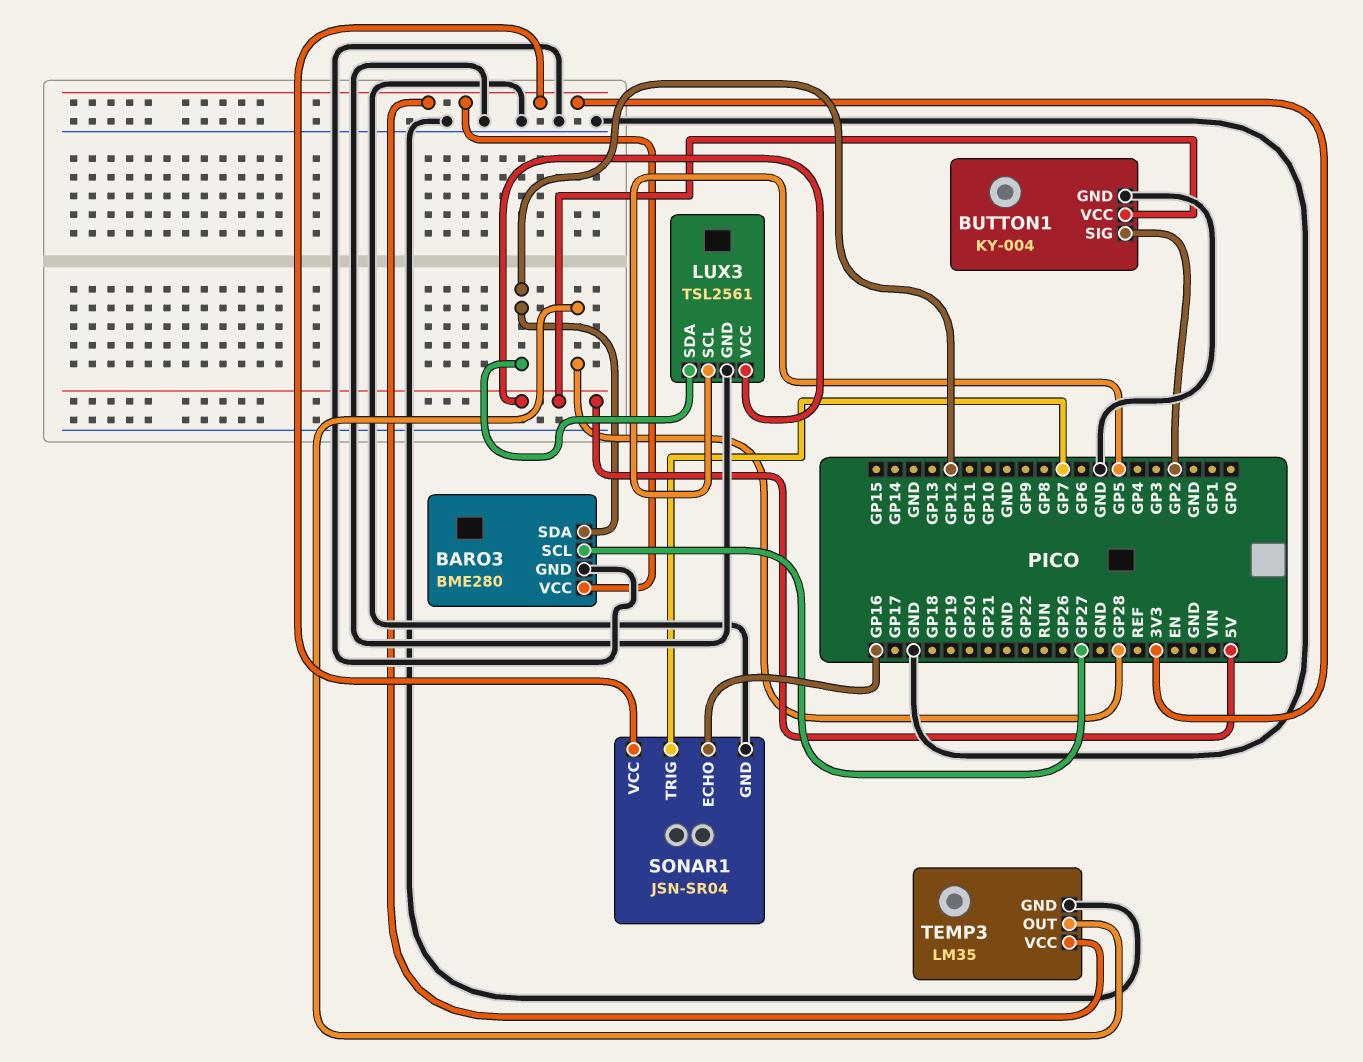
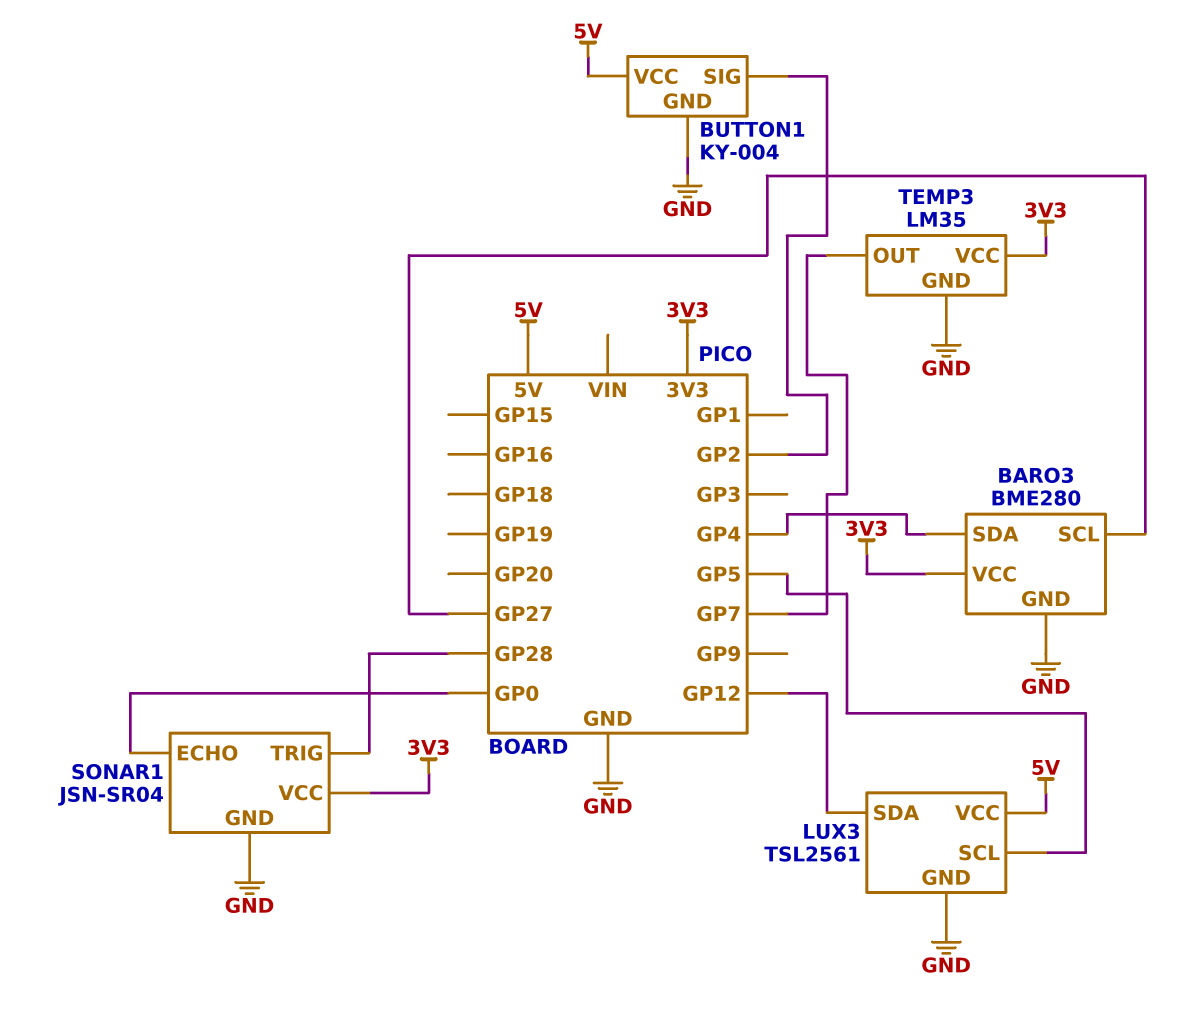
BARO3 pin SDA: GP12 -> GP4
SONAR1 pin ECHO: GP16 -> GP0
SONAR1 pin TRIG: GP7 -> GP28
TEMP3 pin OUT: GP28 -> GP7

